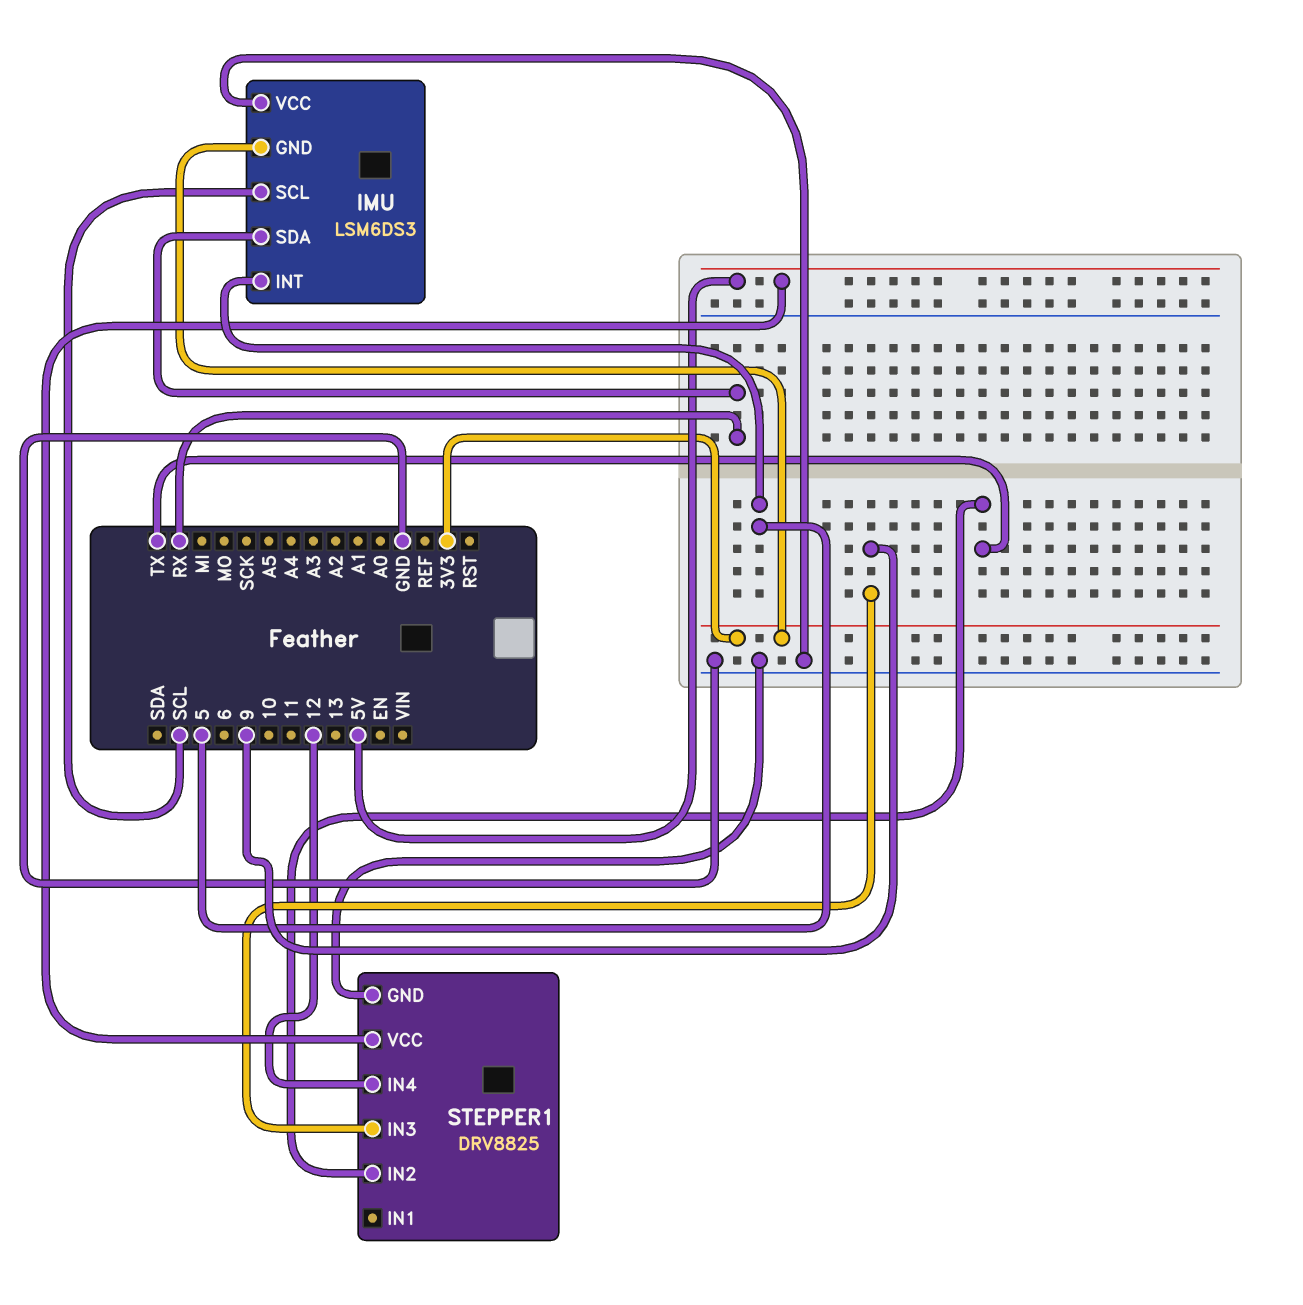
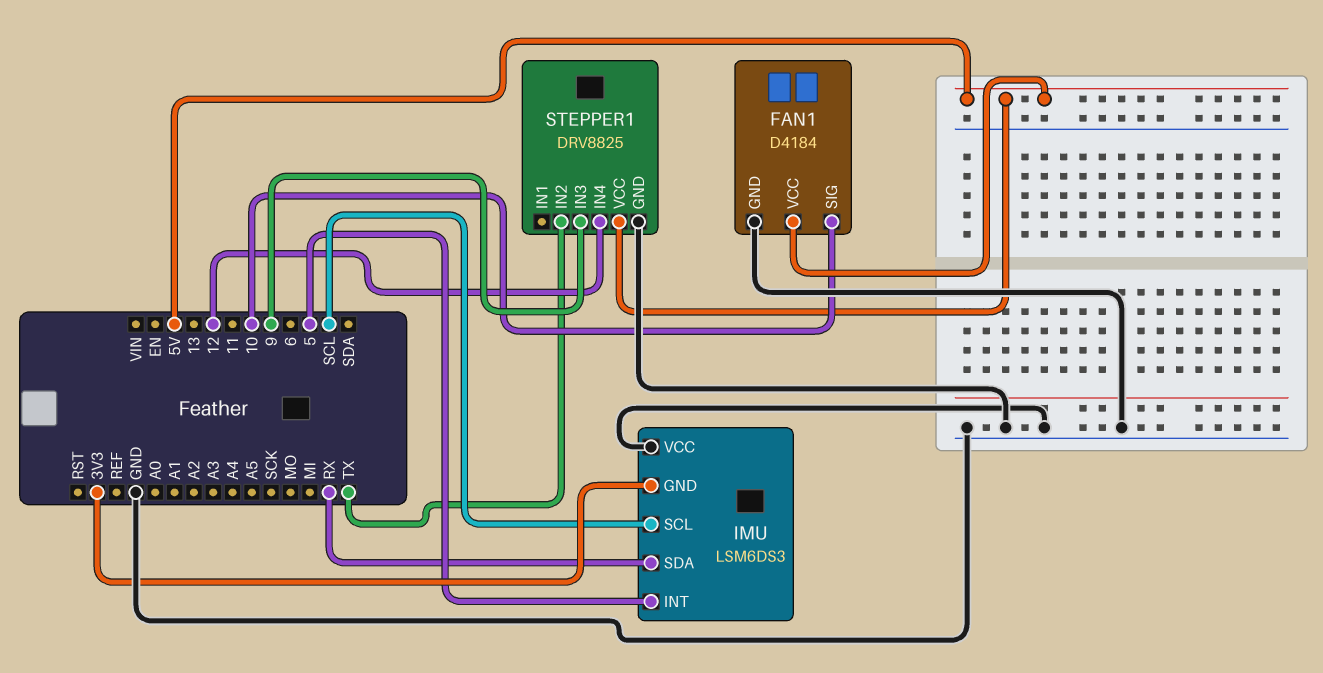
FAN1: none -> D4184
FAN1 pin GND: none -> GND
FAN1 pin SIG: none -> 10
FAN1 pin VCC: none -> 5V

